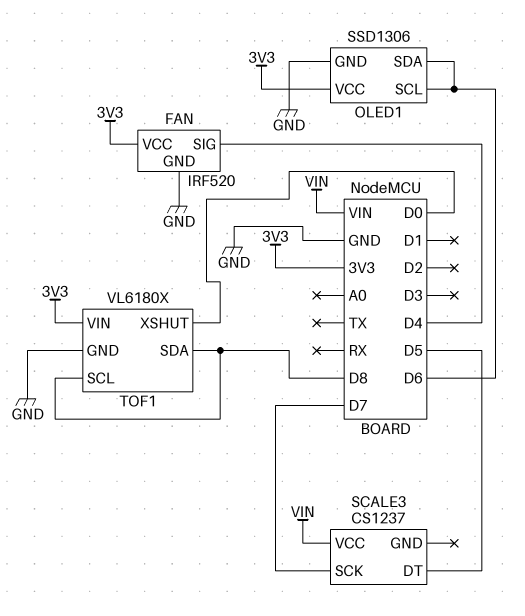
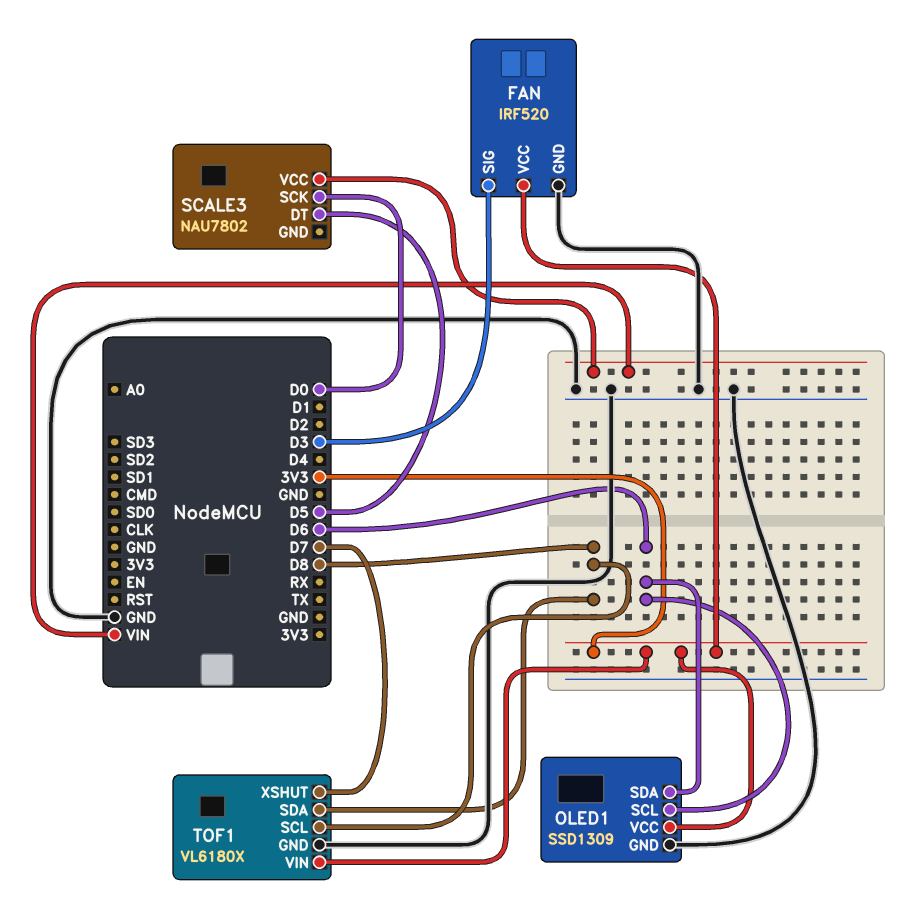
FAN pin SIG: D4 -> D3
OLED1: SSD1306 -> SSD1309
SCALE3: CS1237 -> NAU7802
SCALE3 pin SCK: D7 -> D0
TOF1 pin XSHUT: D0 -> D7

